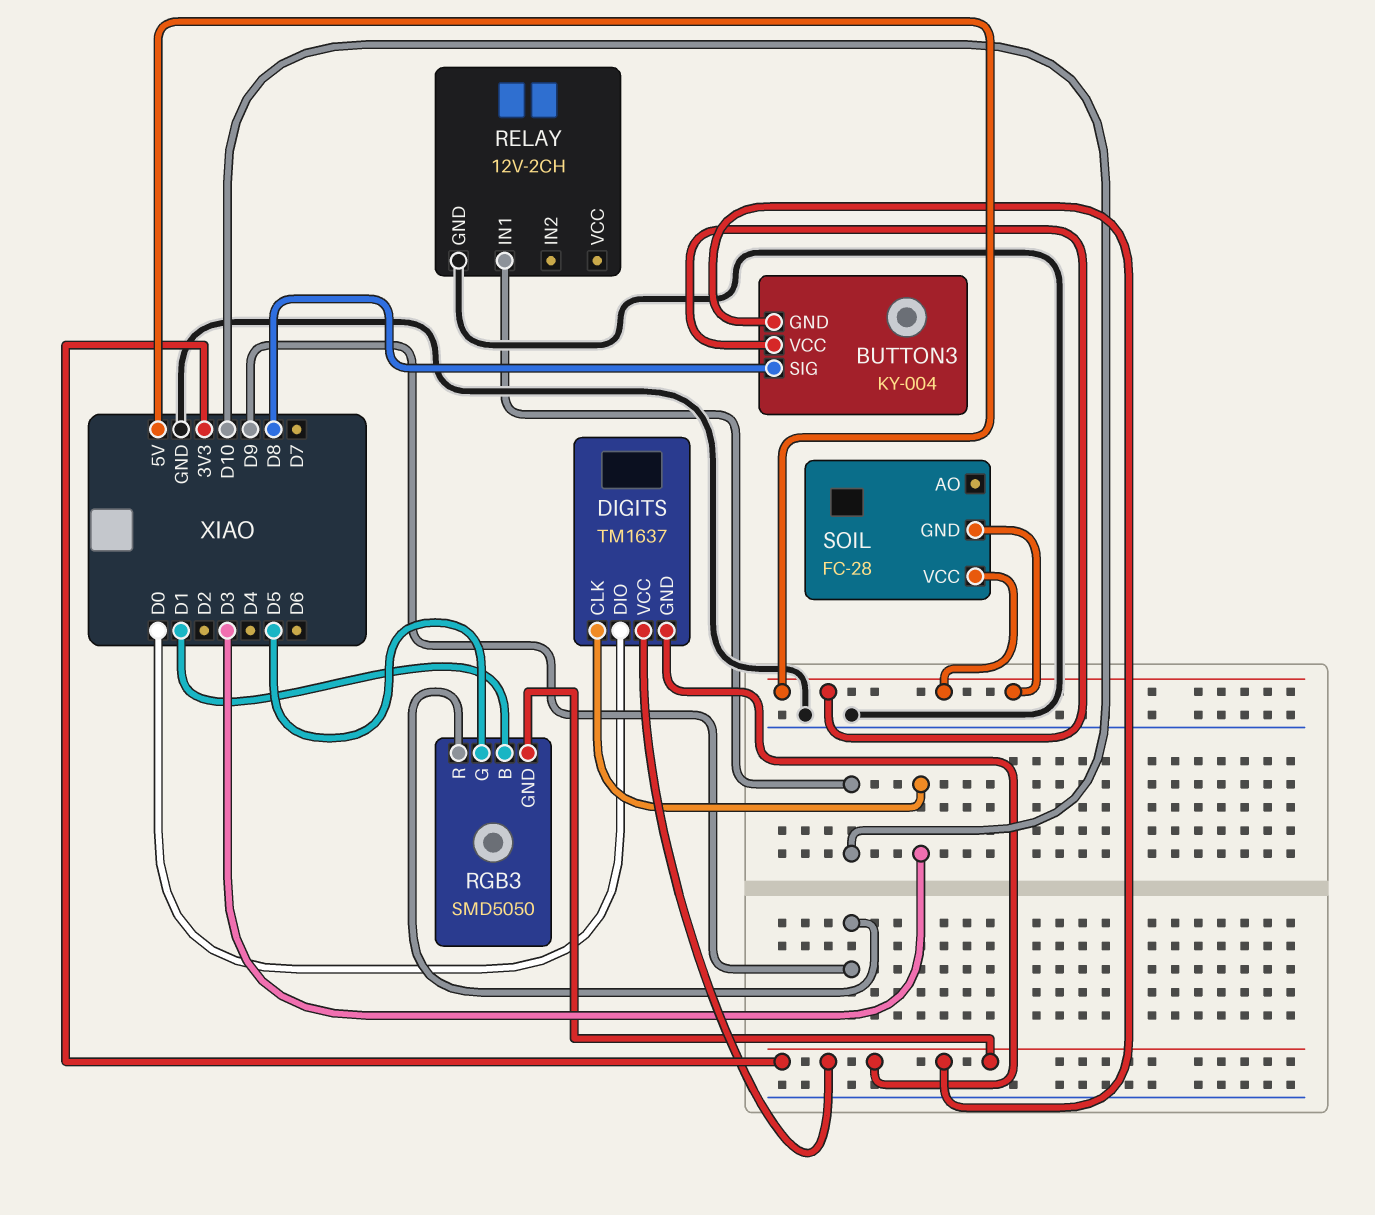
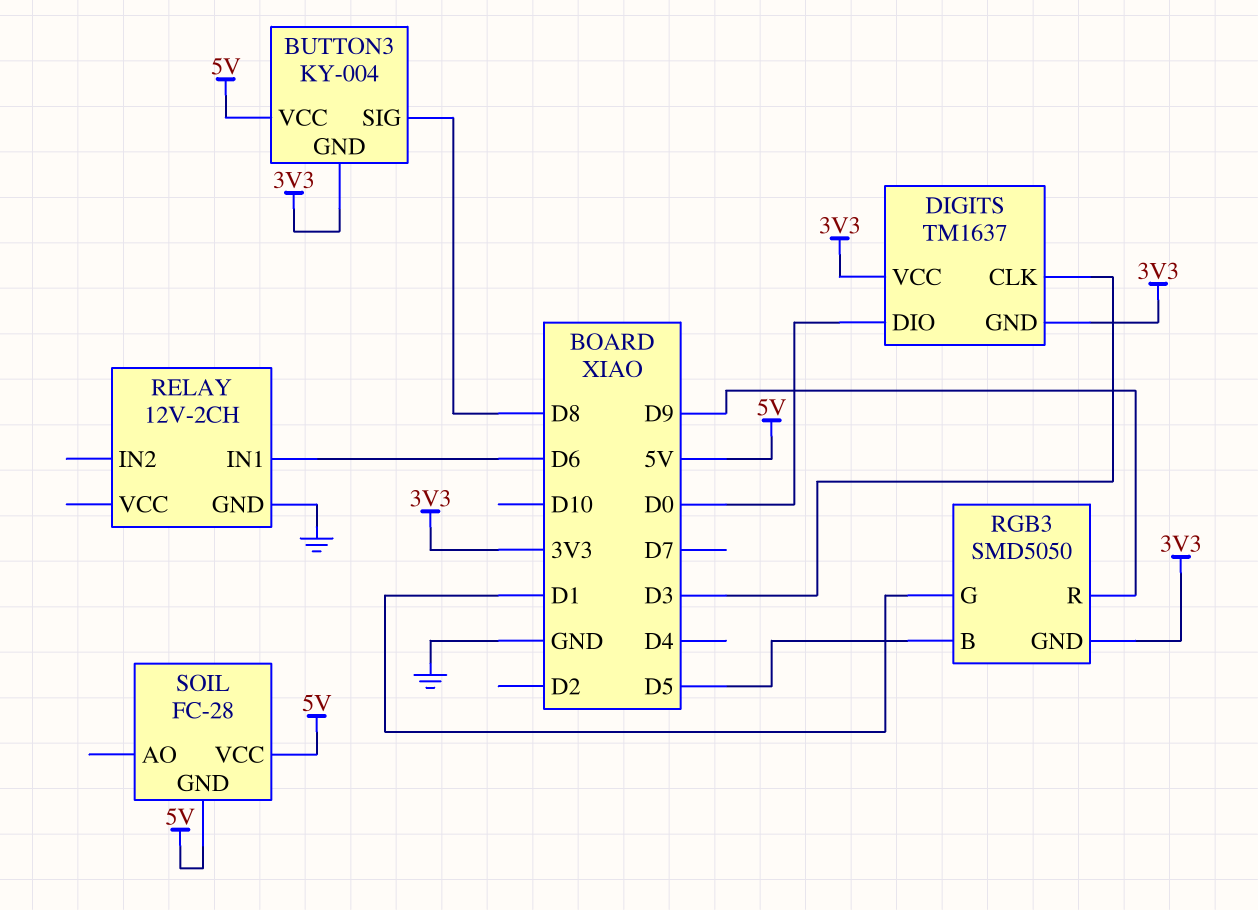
RELAY pin IN1: D10 -> D6
RGB3 pin B: D1 -> D5
RGB3 pin G: D5 -> D1

